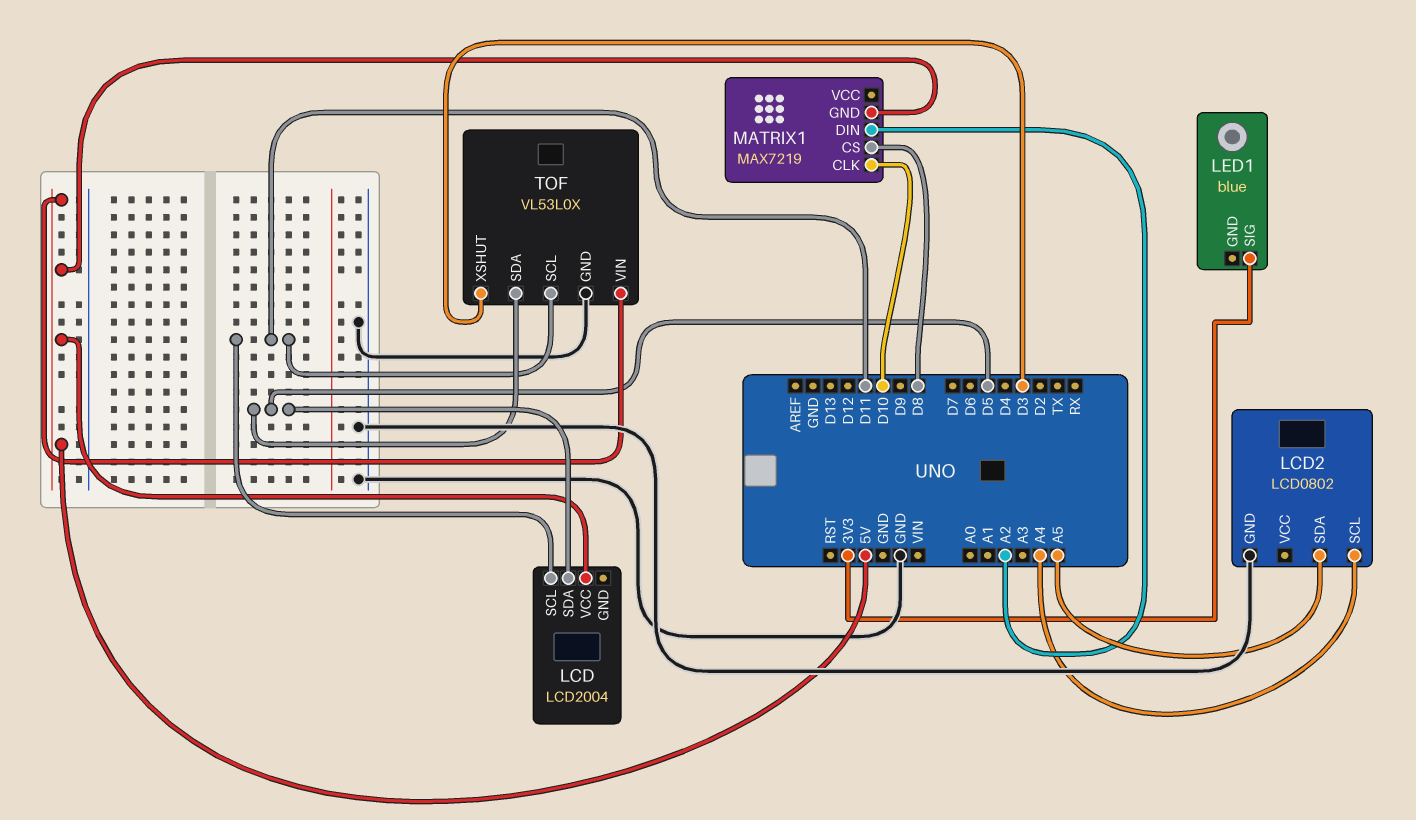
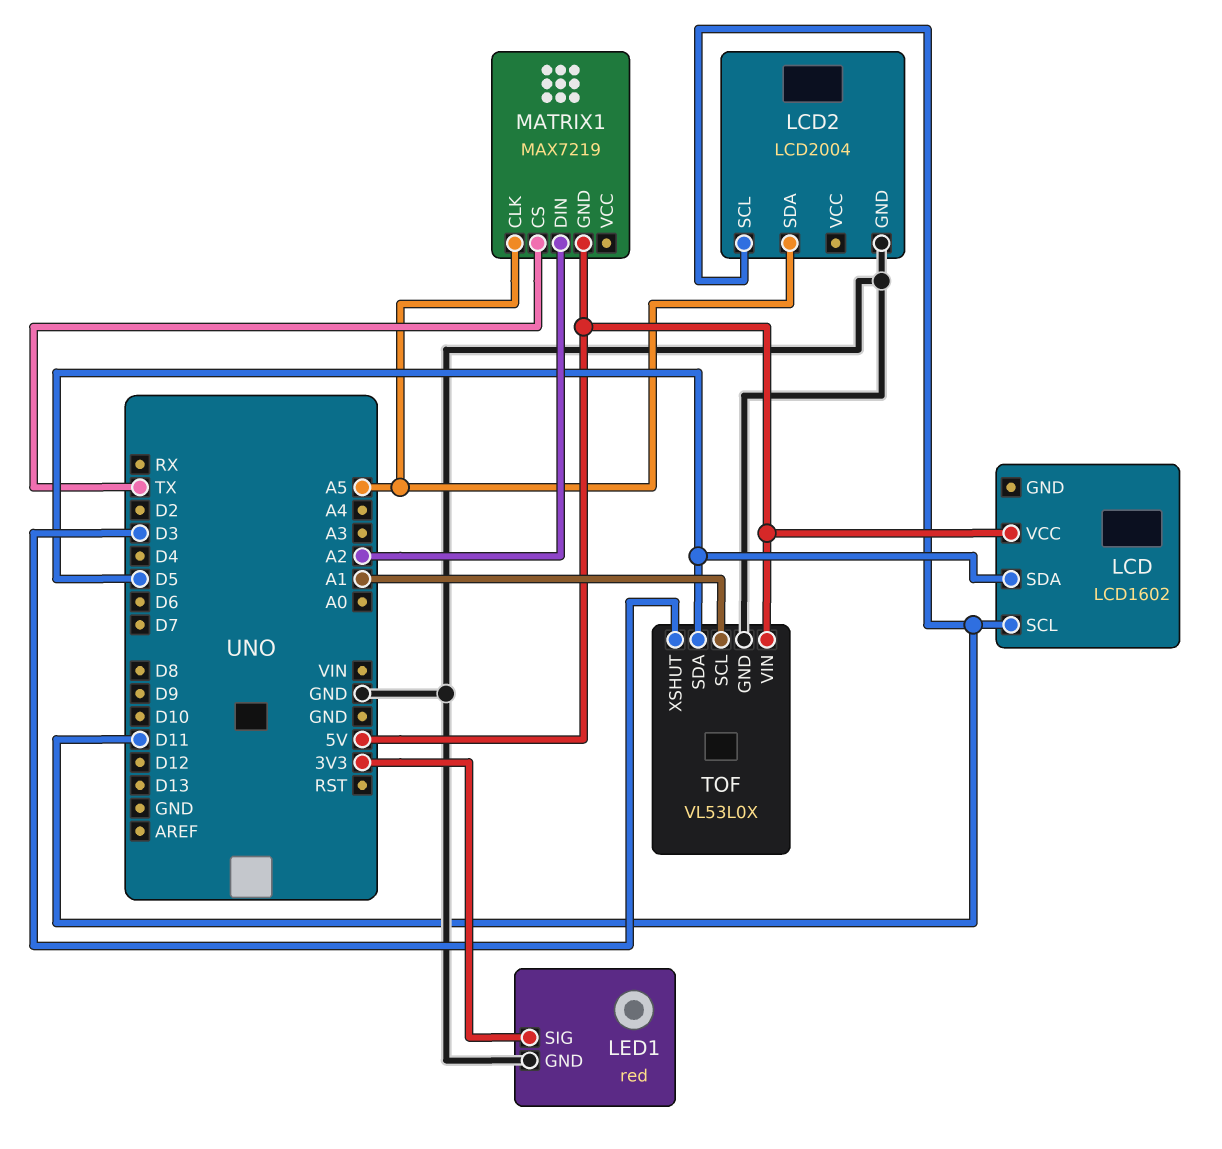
LCD: LCD2004 -> LCD1602
LCD2: LCD0802 -> LCD2004
LCD2 pin SCL: A4 -> D11
LED1: blue -> red
LED1 pin GND: none -> GND
MATRIX1 pin CLK: D10 -> A5
MATRIX1 pin CS: D8 -> TX
TOF pin SCL: D11 -> A1

